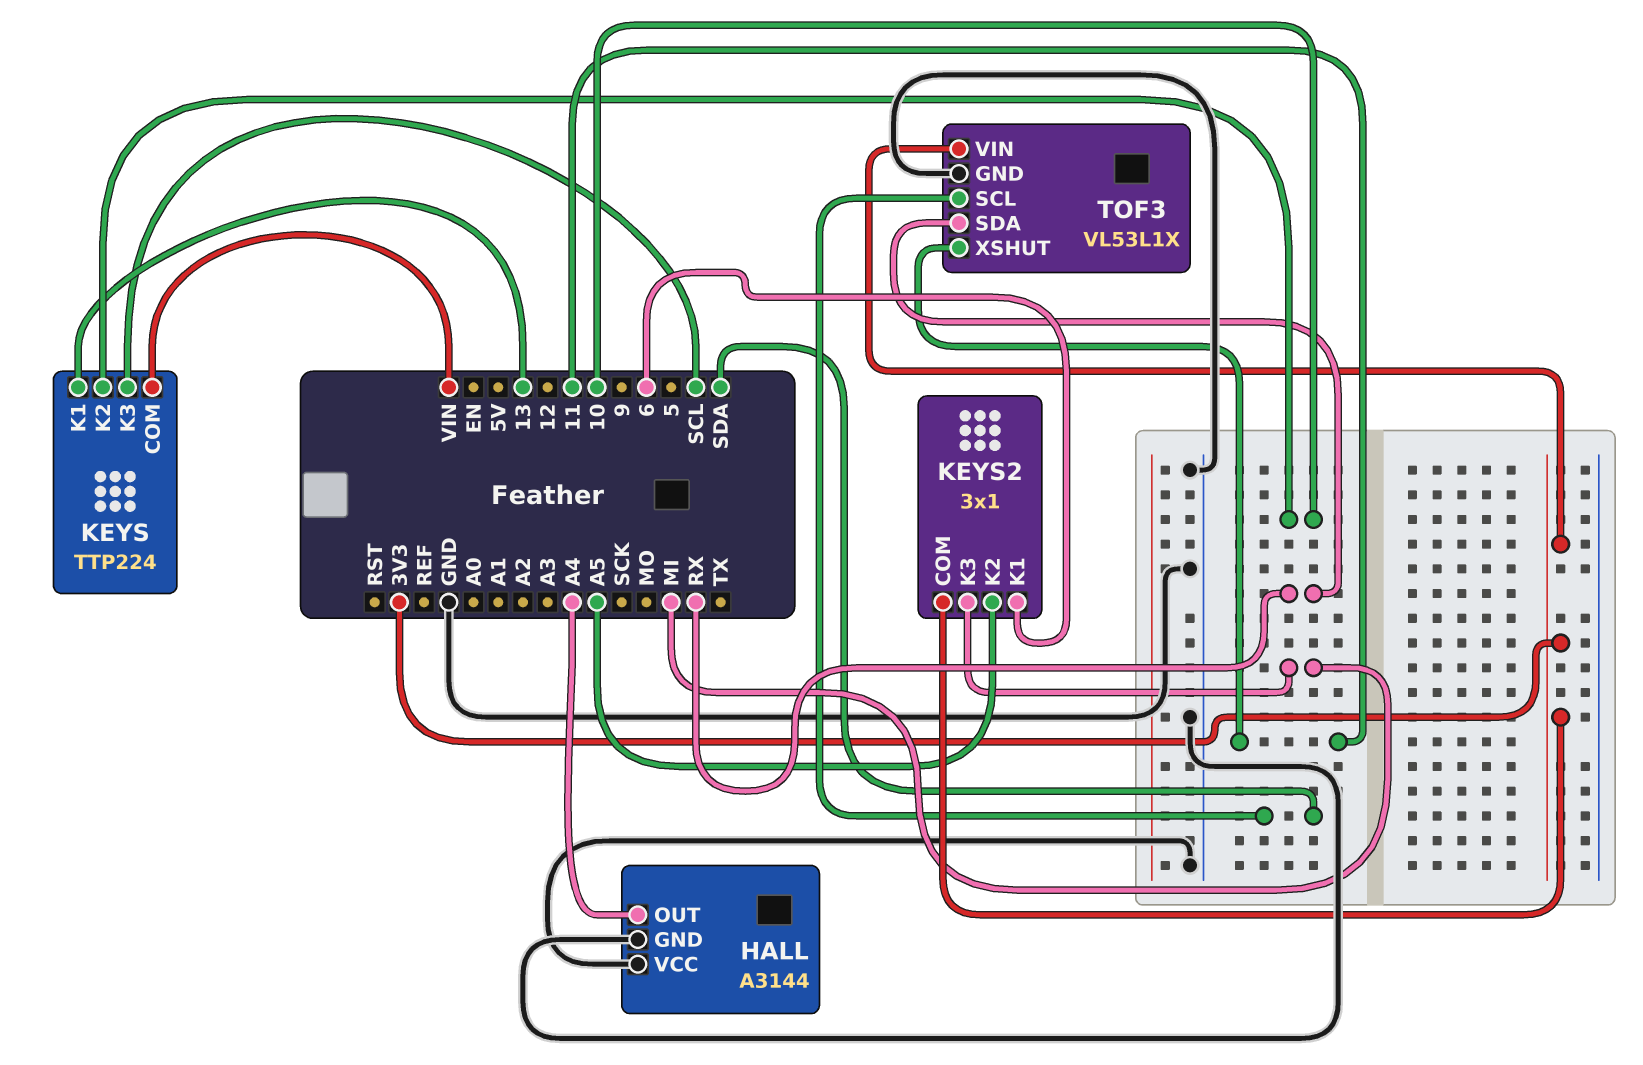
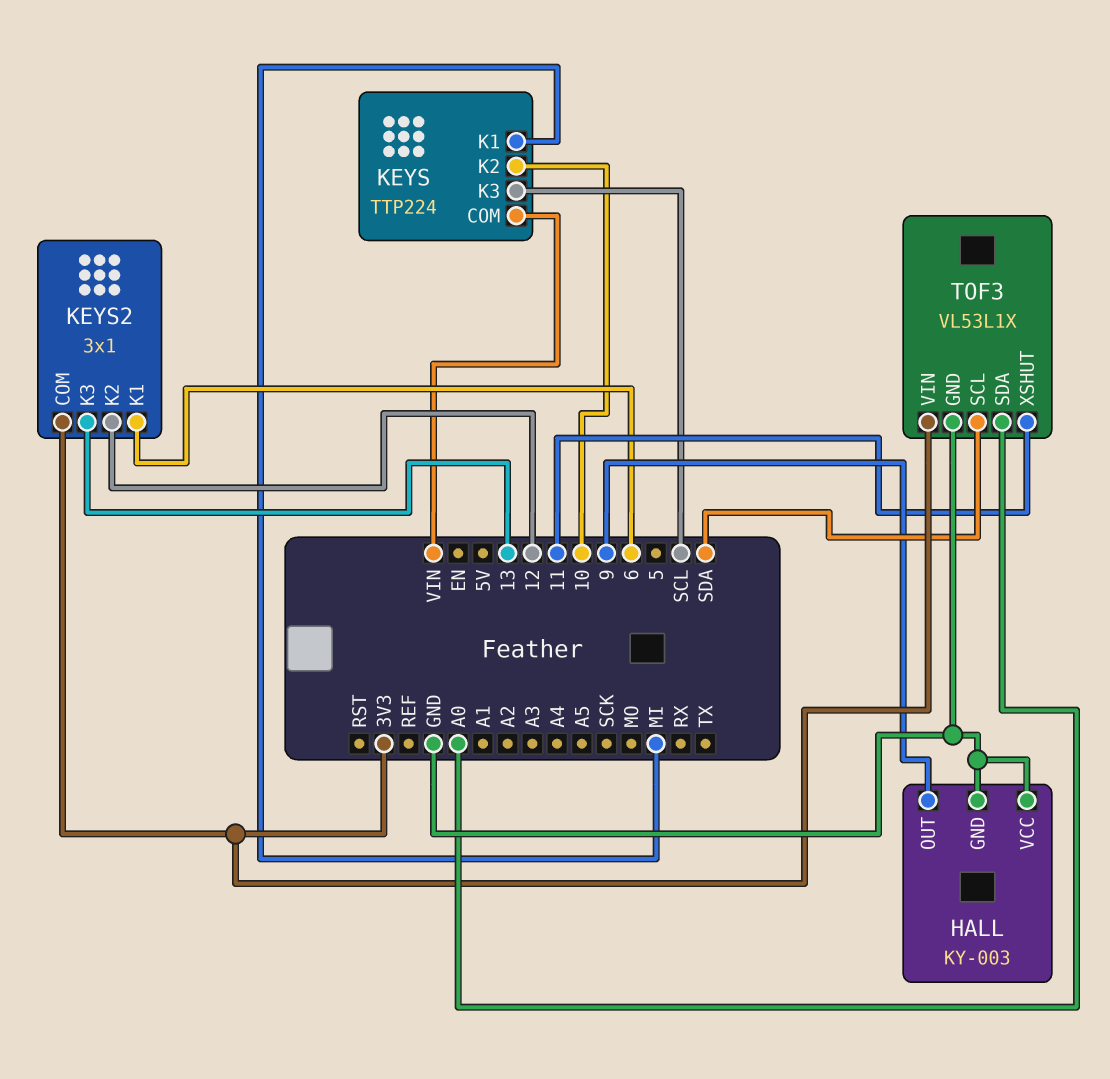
HALL: A3144 -> KY-003
HALL pin OUT: A4 -> 9
KEYS pin K1: 13 -> MI
KEYS2 pin K2: A5 -> 12
KEYS2 pin K3: MI -> 13
TOF3 pin SDA: RX -> A0

